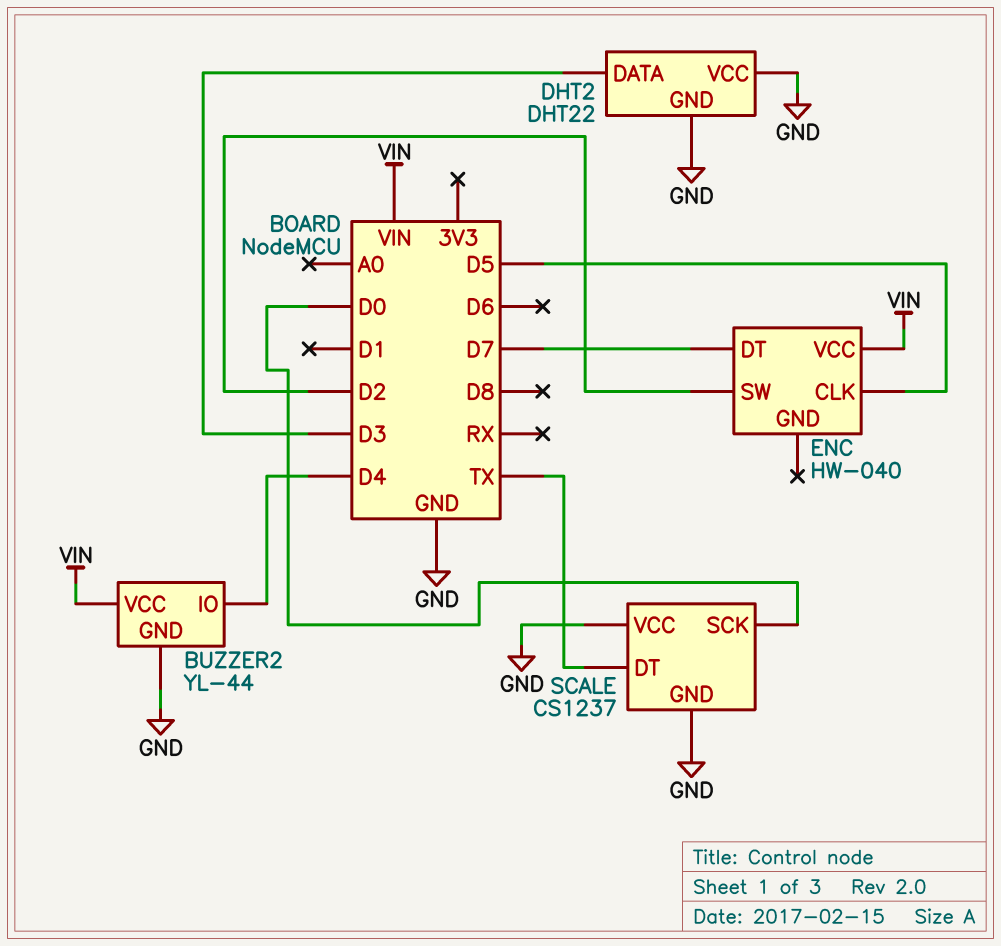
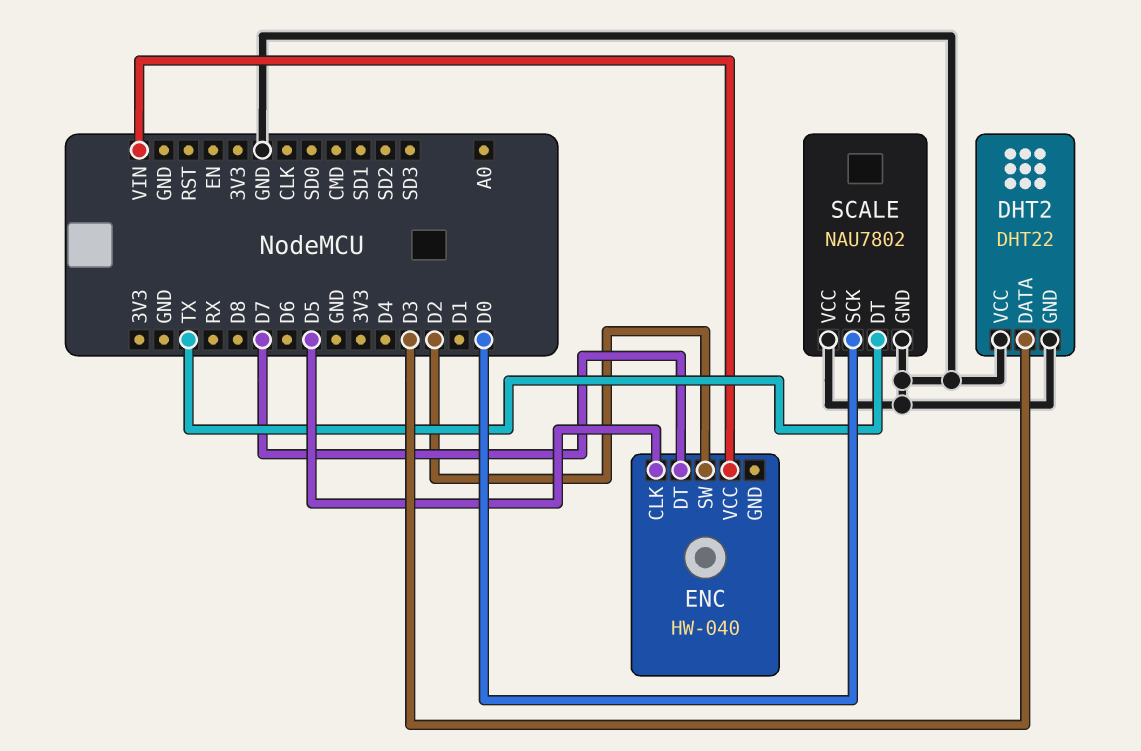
BUZZER2: YL-44 -> none
BUZZER2 pin GND: GND -> none
BUZZER2 pin IO: D4 -> none
BUZZER2 pin VCC: VIN -> none
SCALE: CS1237 -> NAU7802

